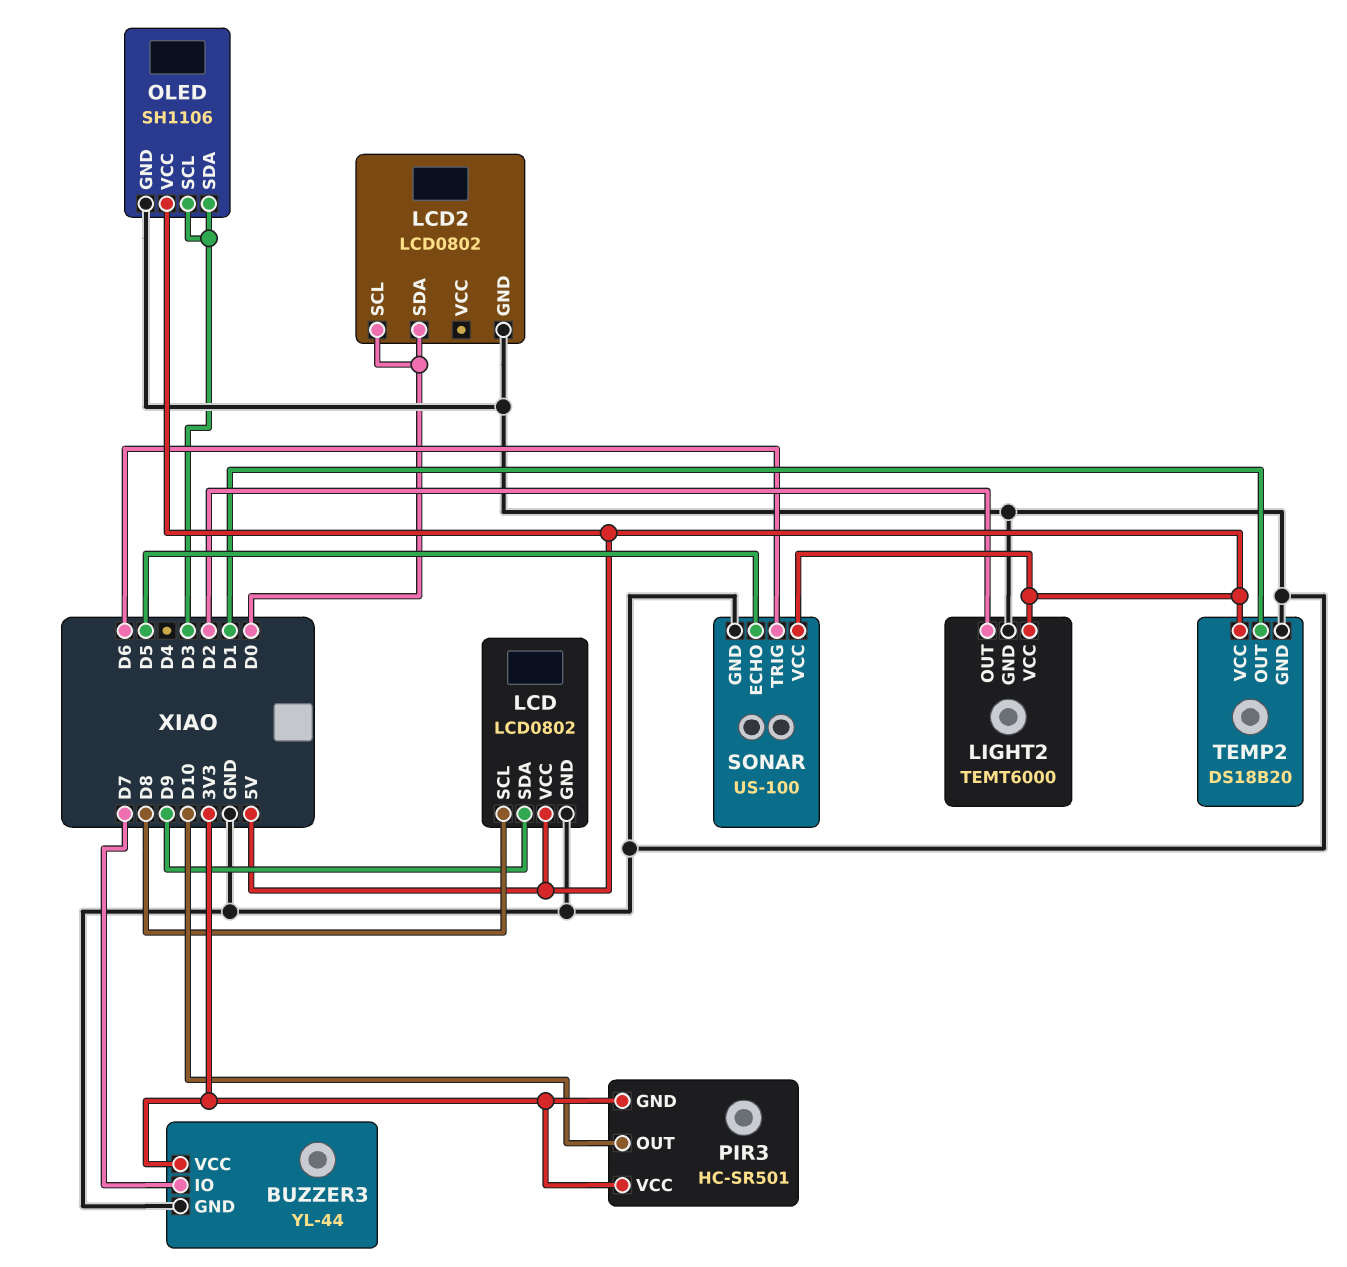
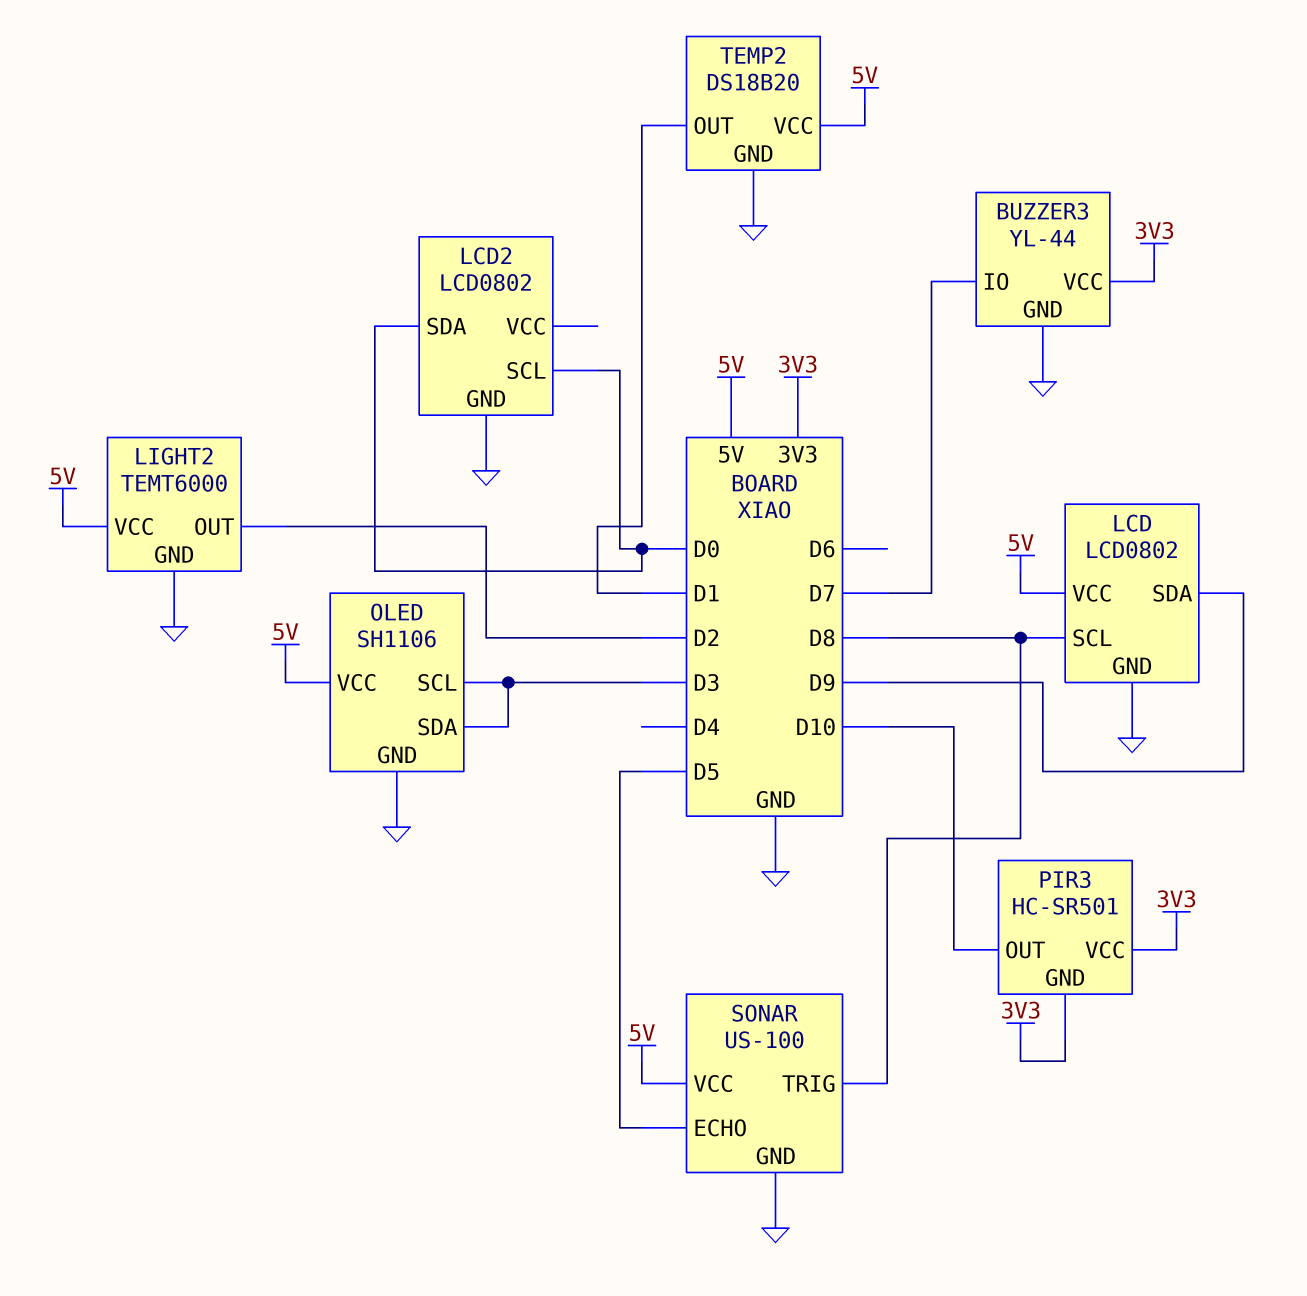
SONAR pin TRIG: D6 -> D8

